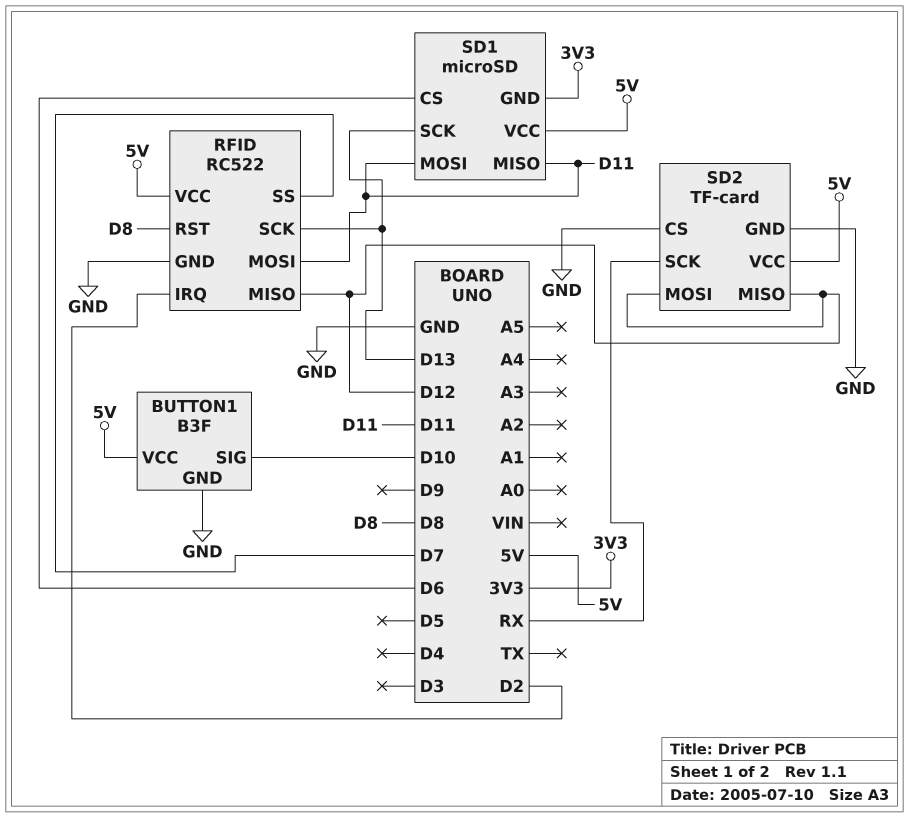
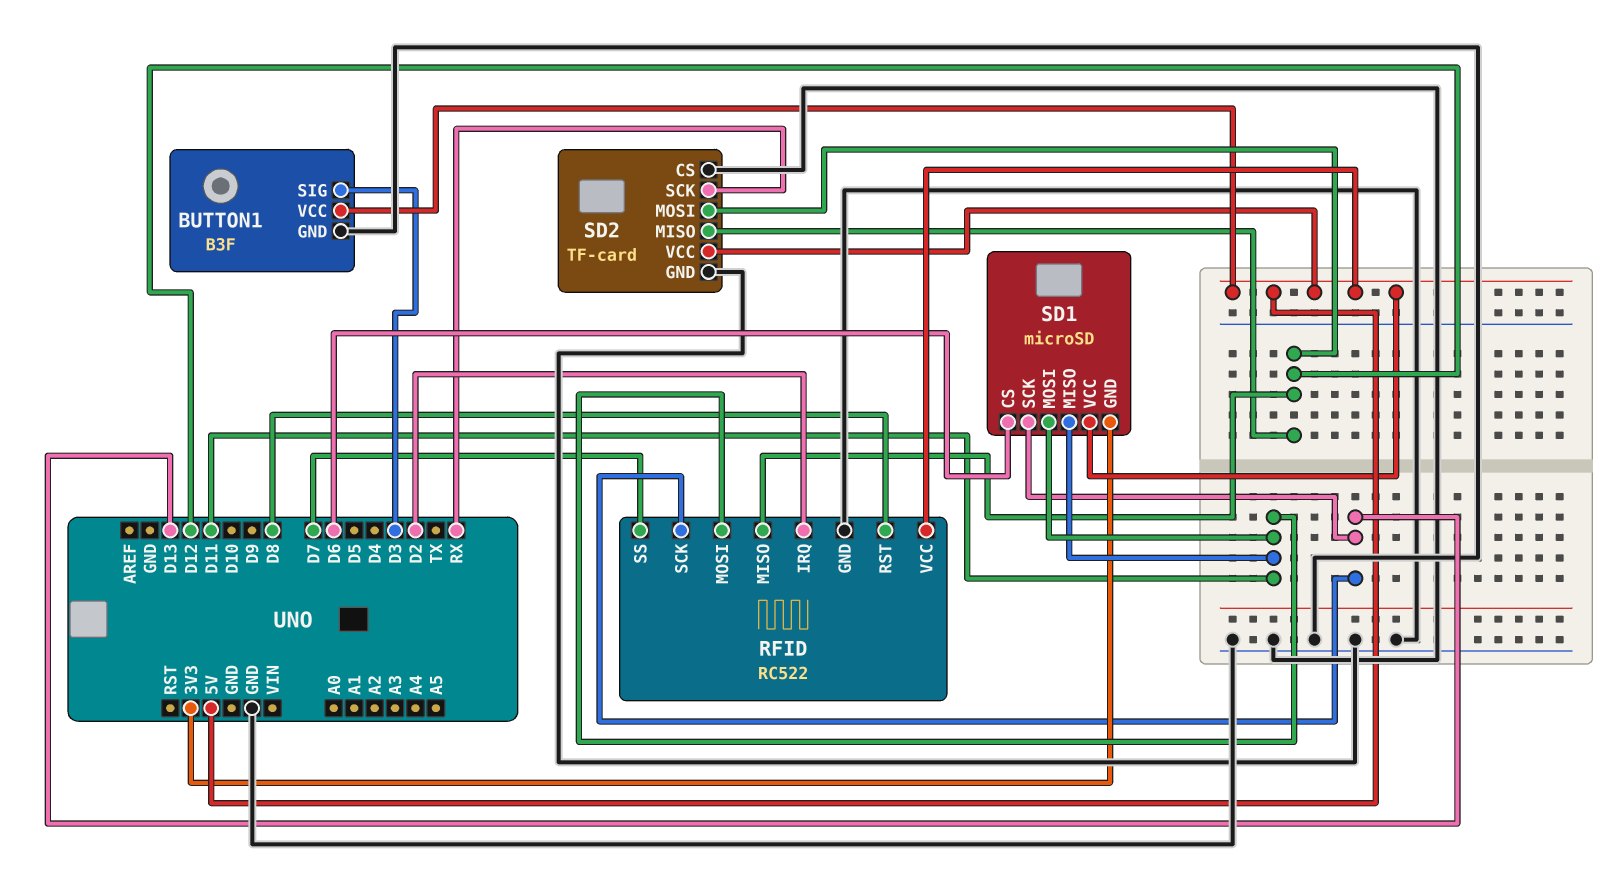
BUTTON1 pin SIG: D10 -> D3

